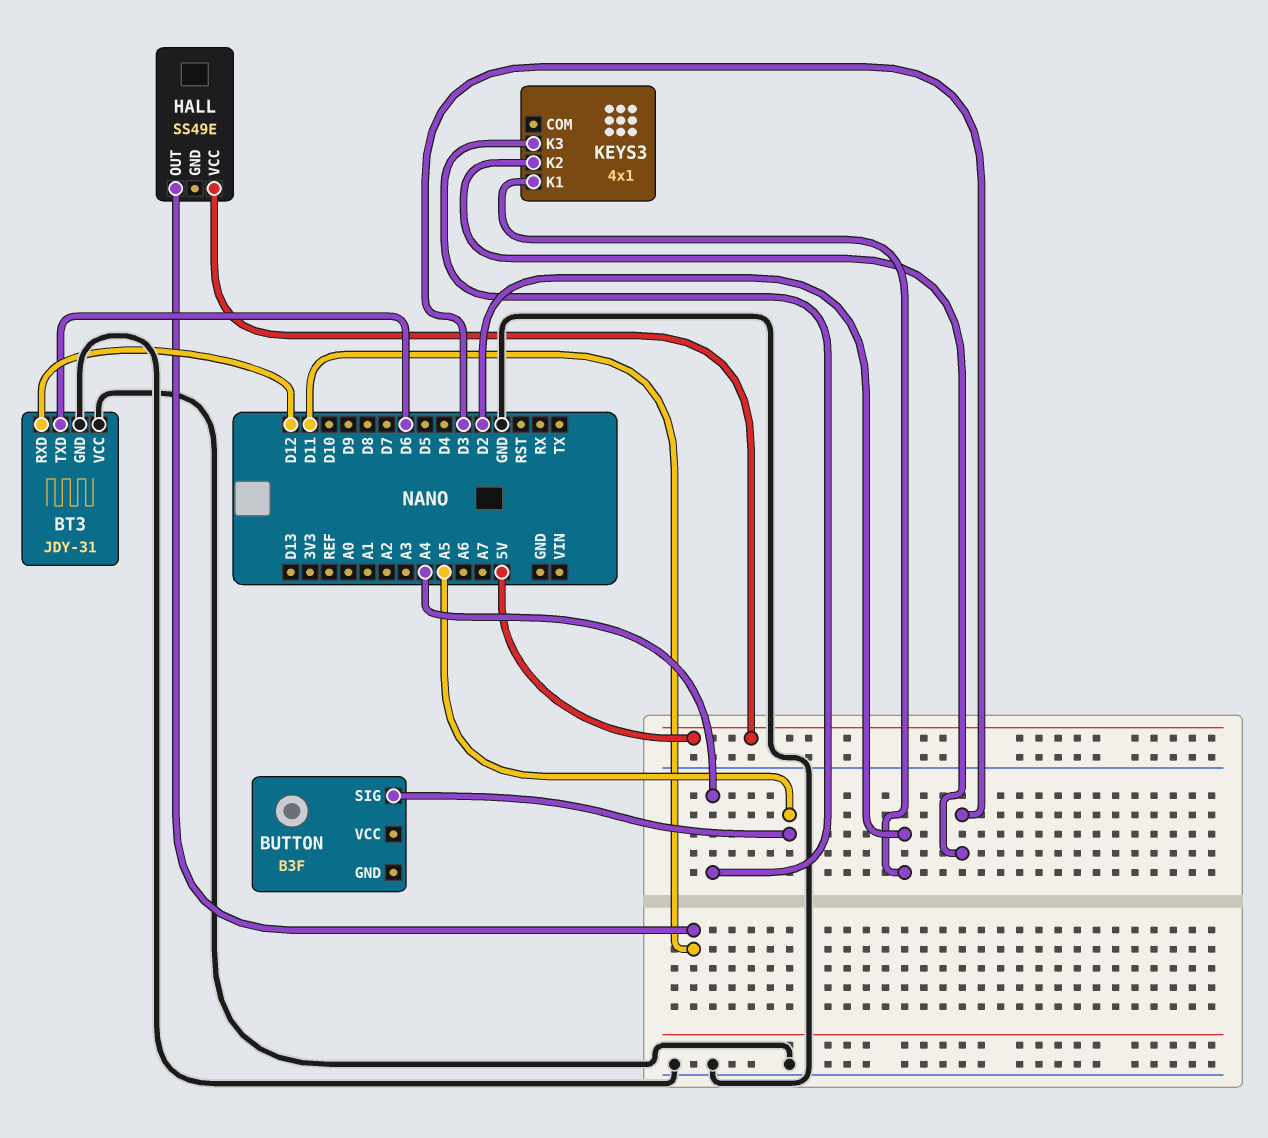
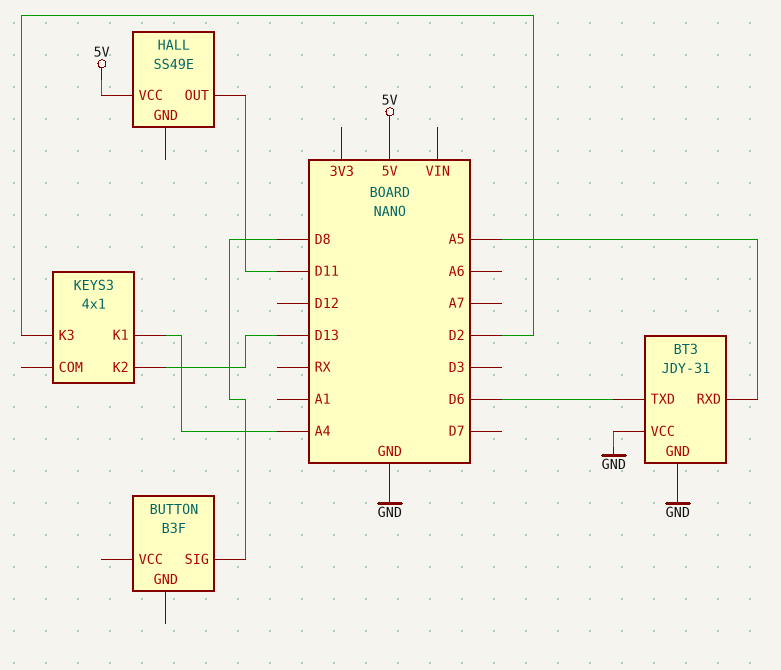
BT3 pin RXD: D12 -> A5
BUTTON pin SIG: A5 -> D8
KEYS3 pin K1: D2 -> A4
KEYS3 pin K2: D3 -> D13
KEYS3 pin K3: A4 -> D2

